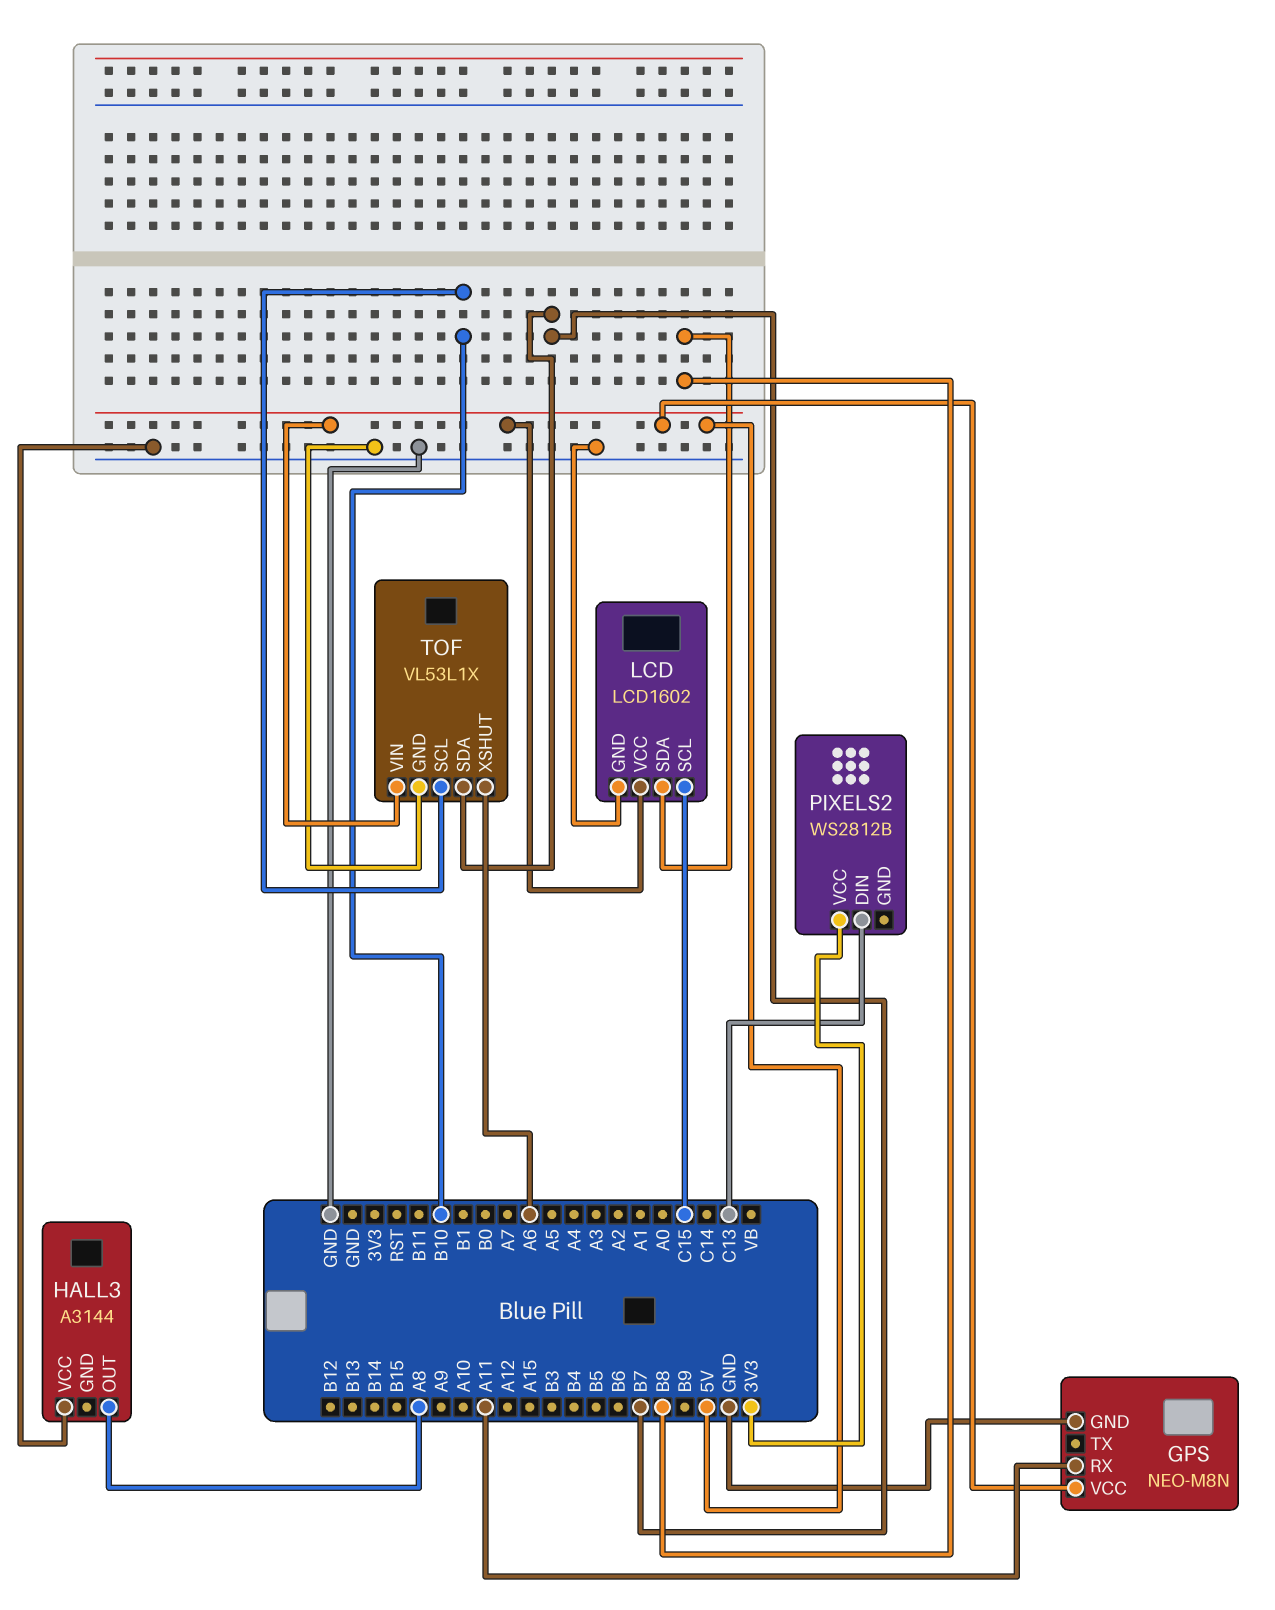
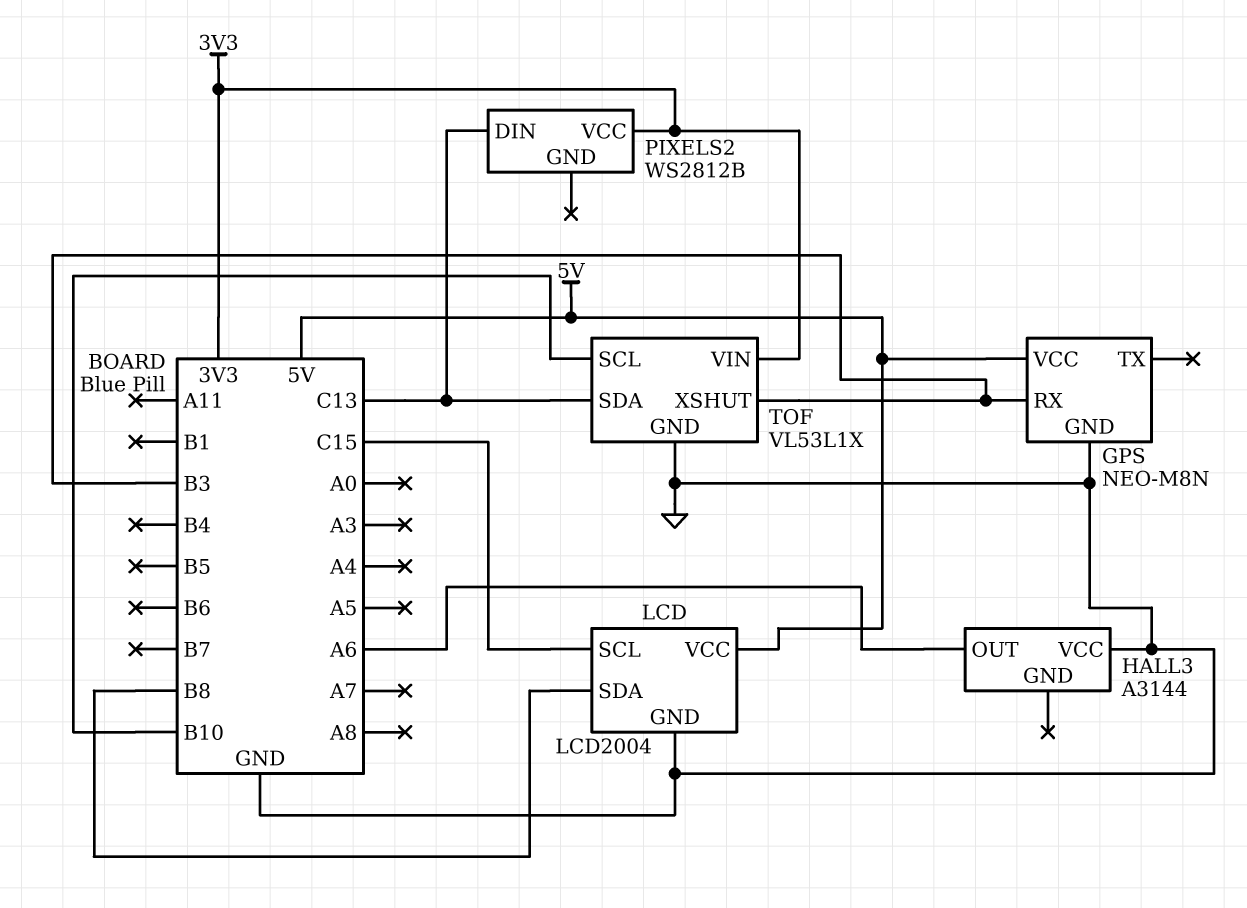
GPS pin RX: A11 -> B3
HALL3 pin OUT: A8 -> A6
LCD: LCD1602 -> LCD2004
TOF pin SDA: B7 -> C13
TOF pin VIN: 5V -> 3V3
TOF pin XSHUT: A6 -> B3

